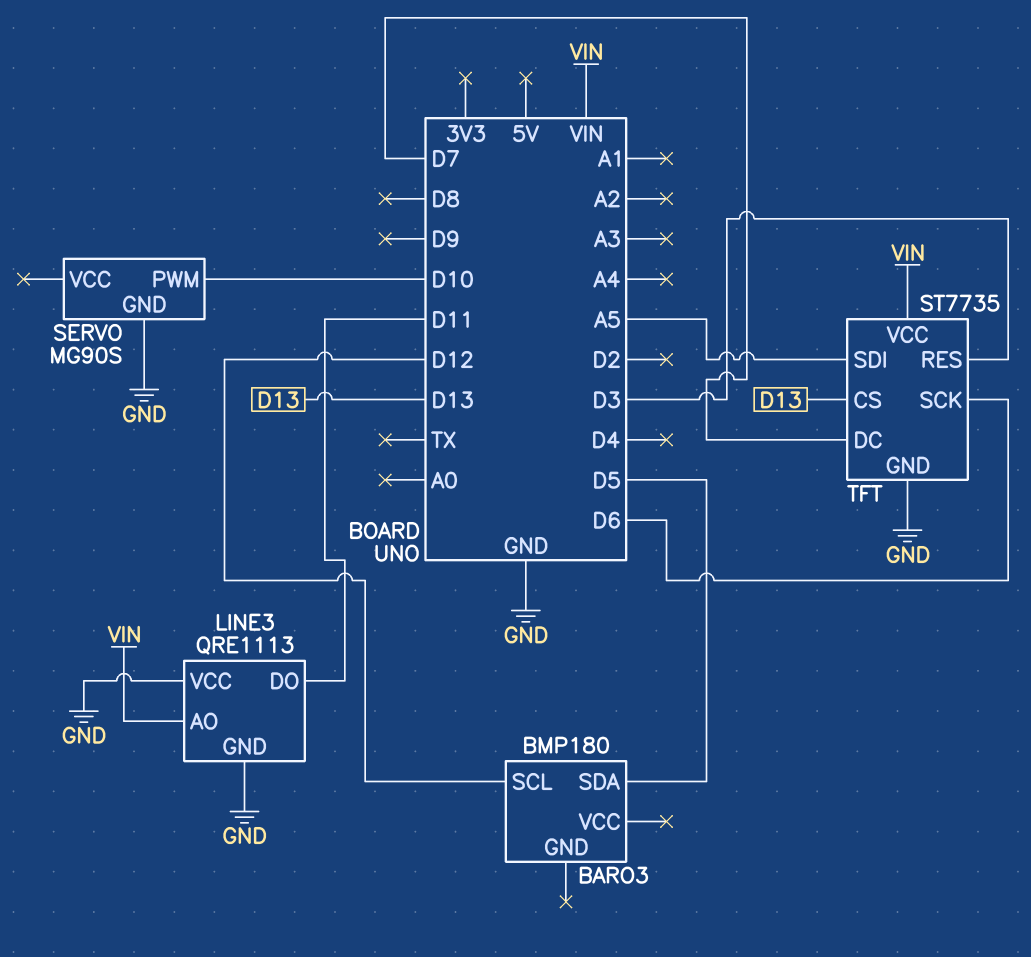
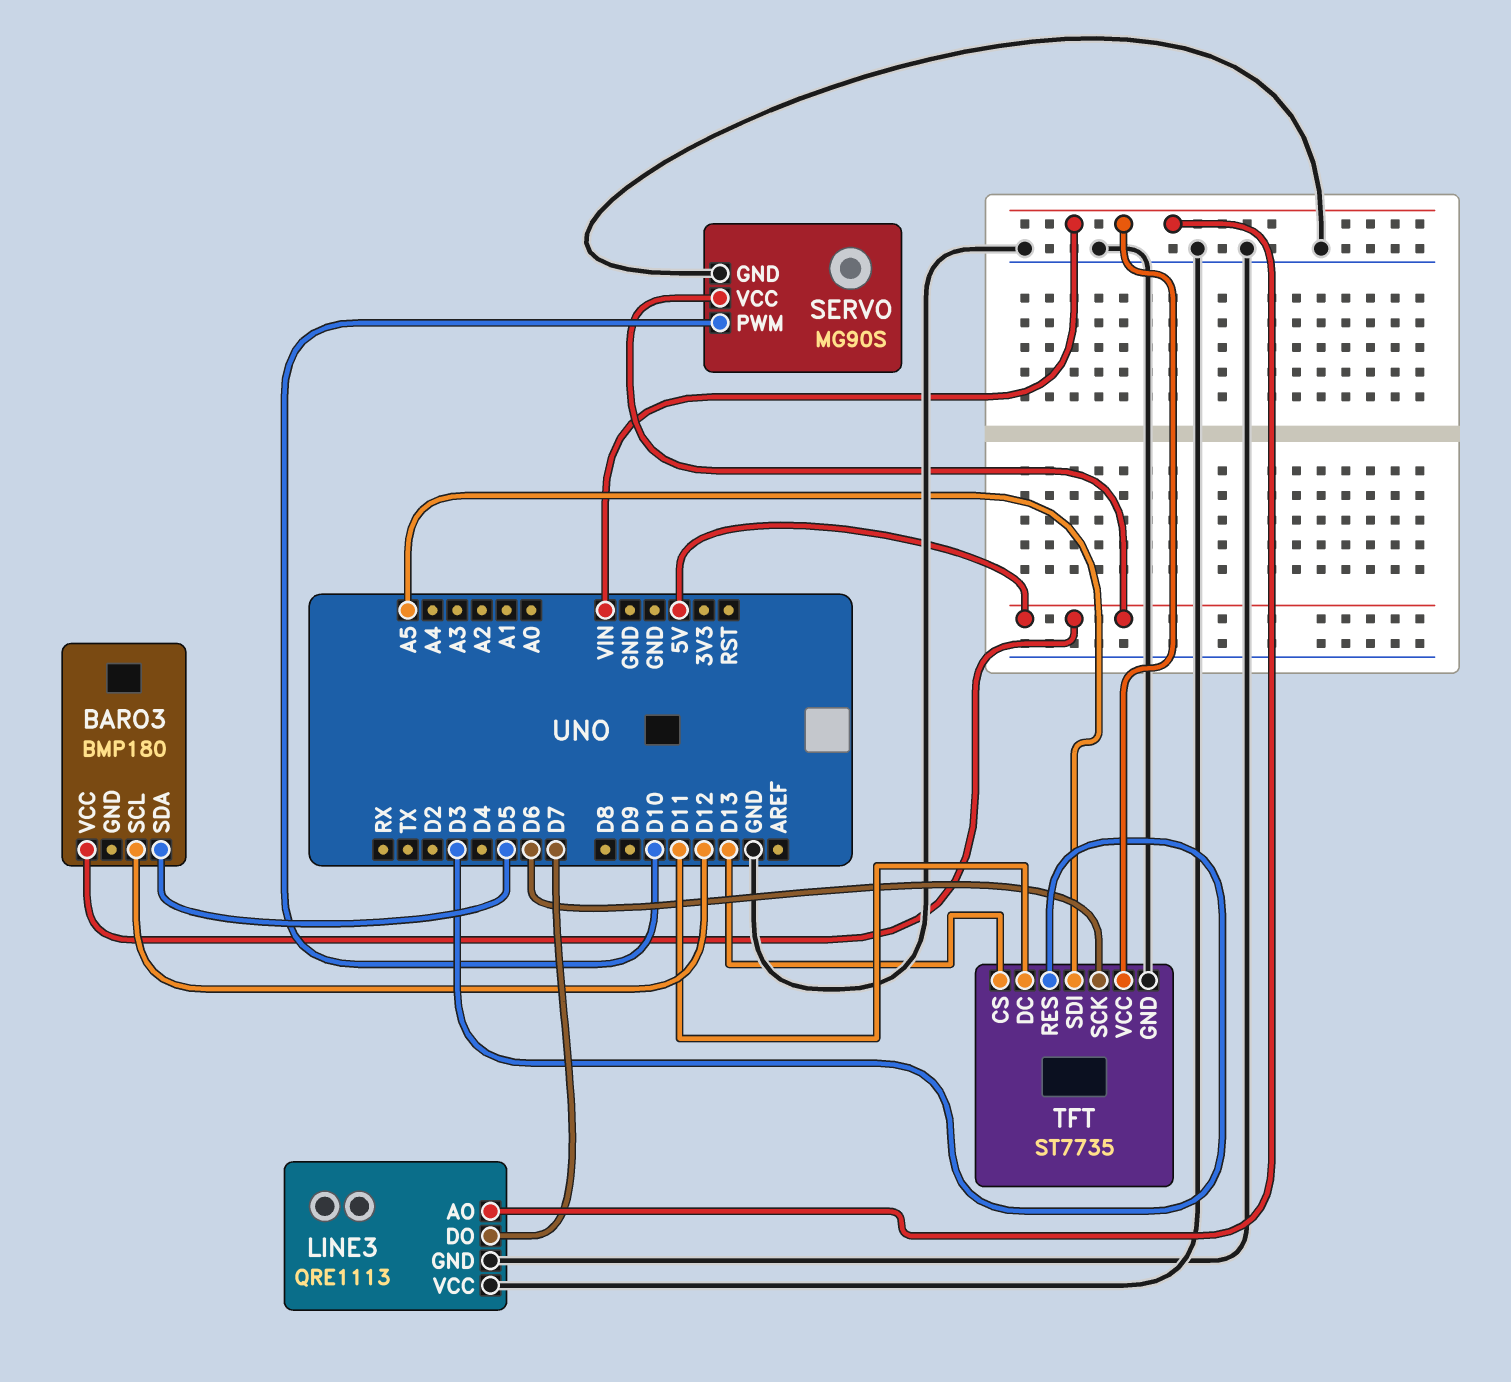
BARO3 pin VCC: none -> 5V
LINE3 pin DO: D11 -> D7
SERVO pin VCC: none -> 5V
TFT pin DC: D7 -> D11

